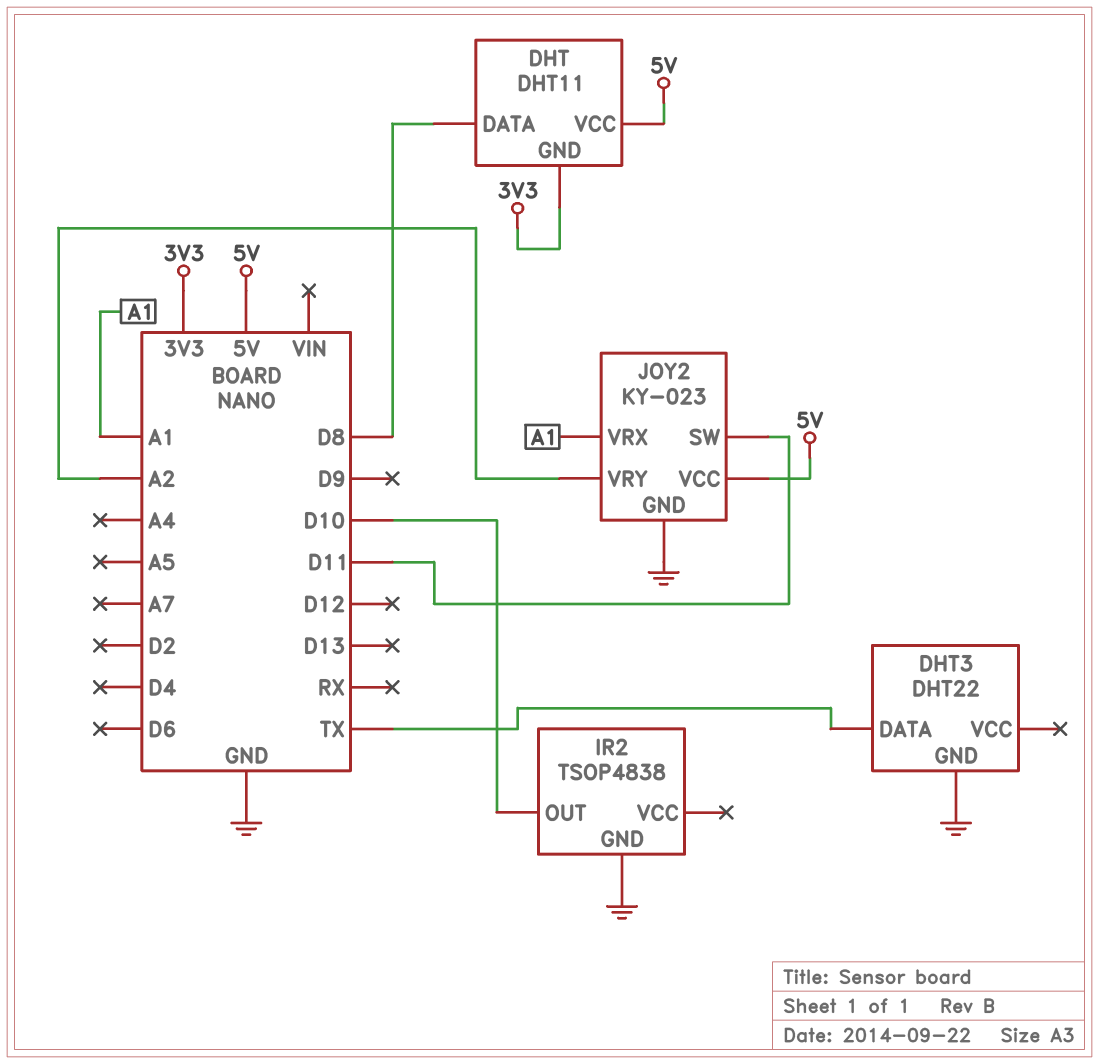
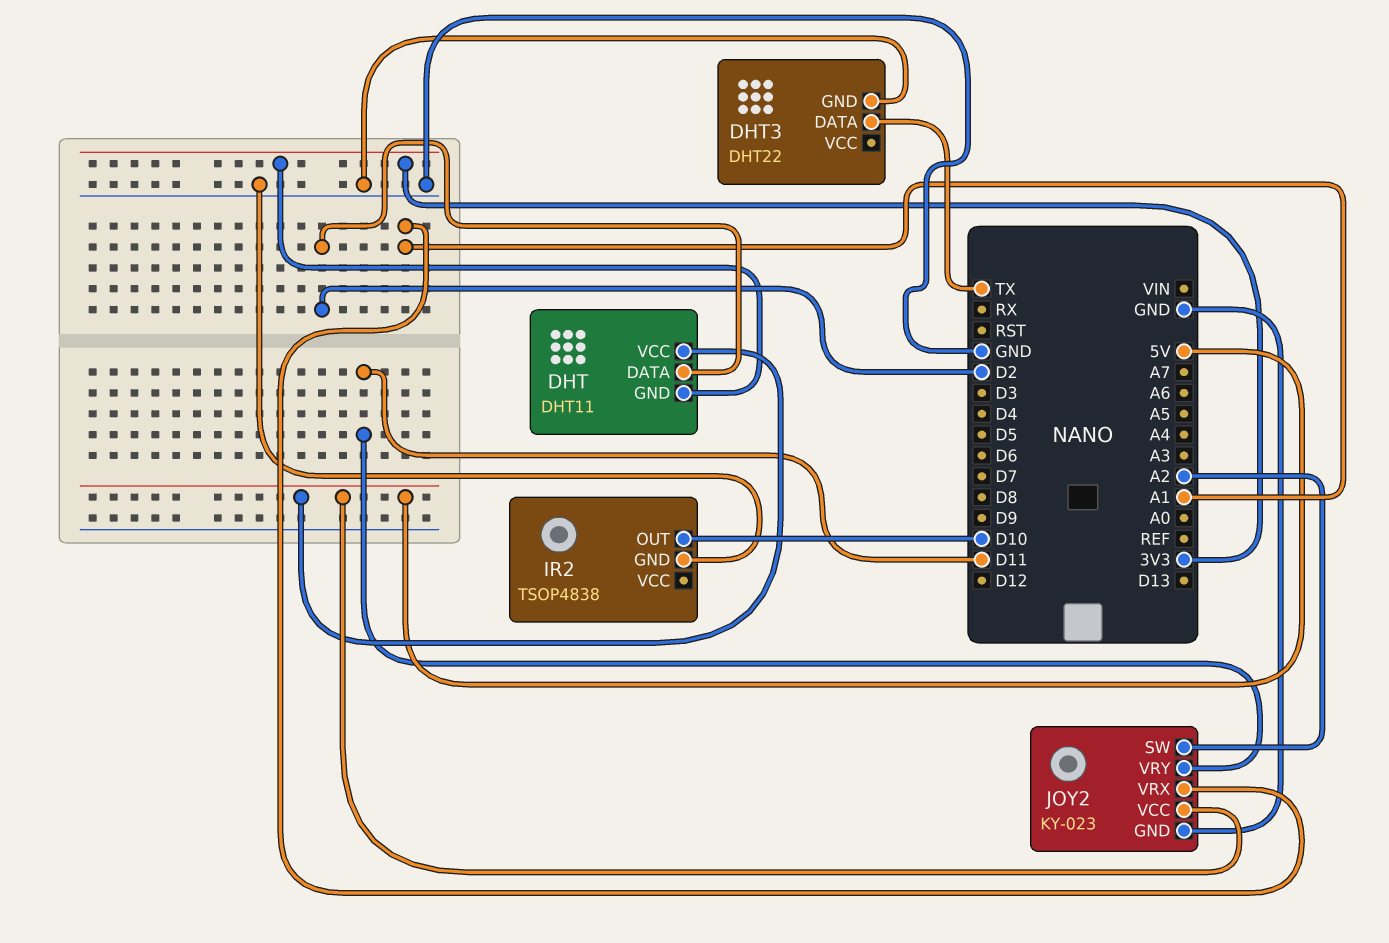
DHT pin DATA: D8 -> D2
JOY2 pin SW: D11 -> A2
JOY2 pin VRY: A2 -> D11

